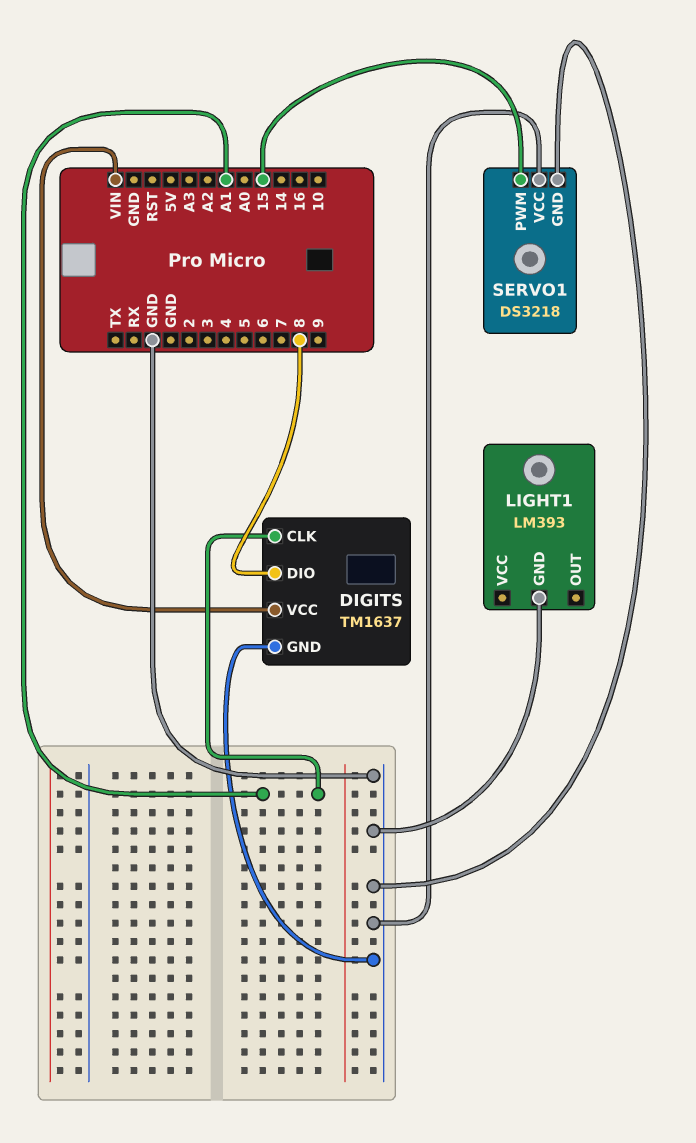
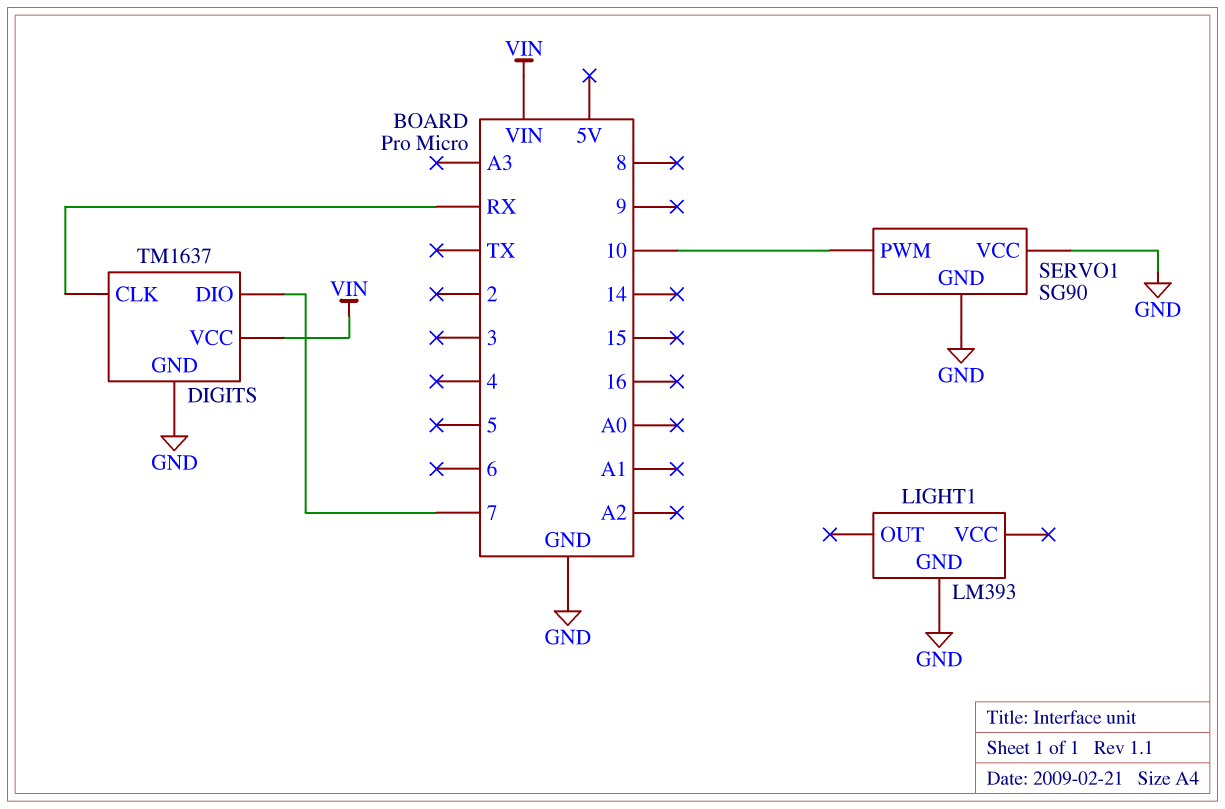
DIGITS pin CLK: A1 -> RX
DIGITS pin DIO: 8 -> 7
SERVO1: DS3218 -> SG90
SERVO1 pin PWM: 15 -> 10

